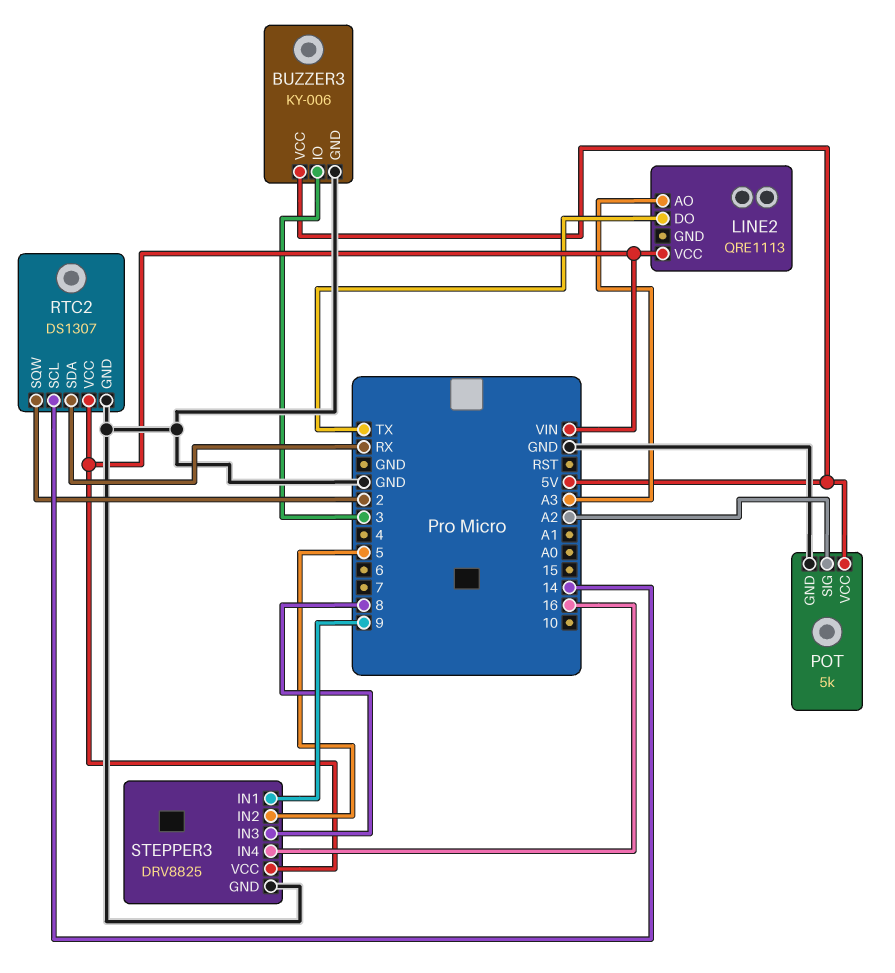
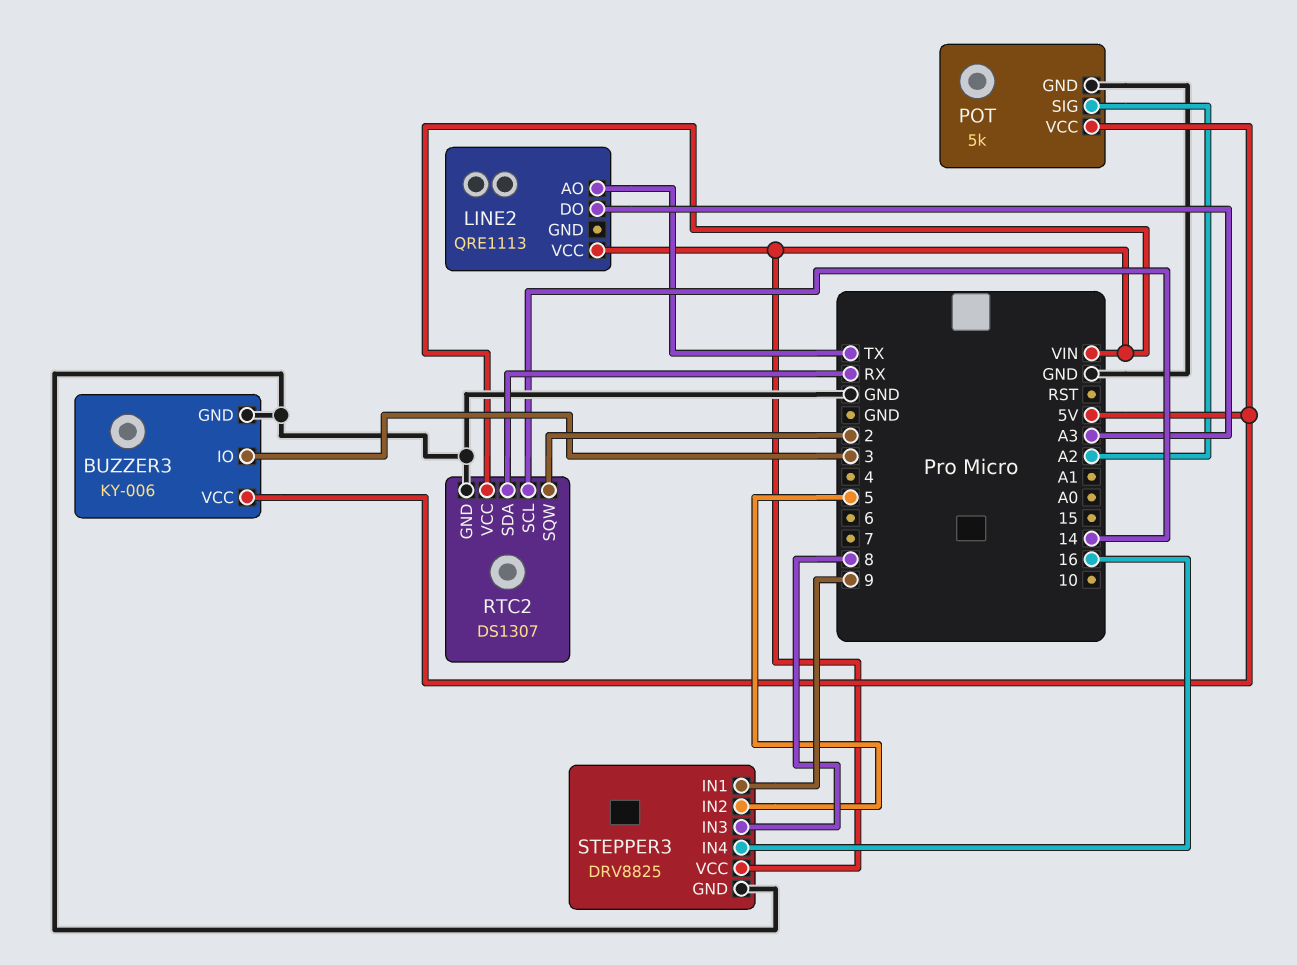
LINE2 pin AO: A3 -> TX
LINE2 pin DO: TX -> A3

